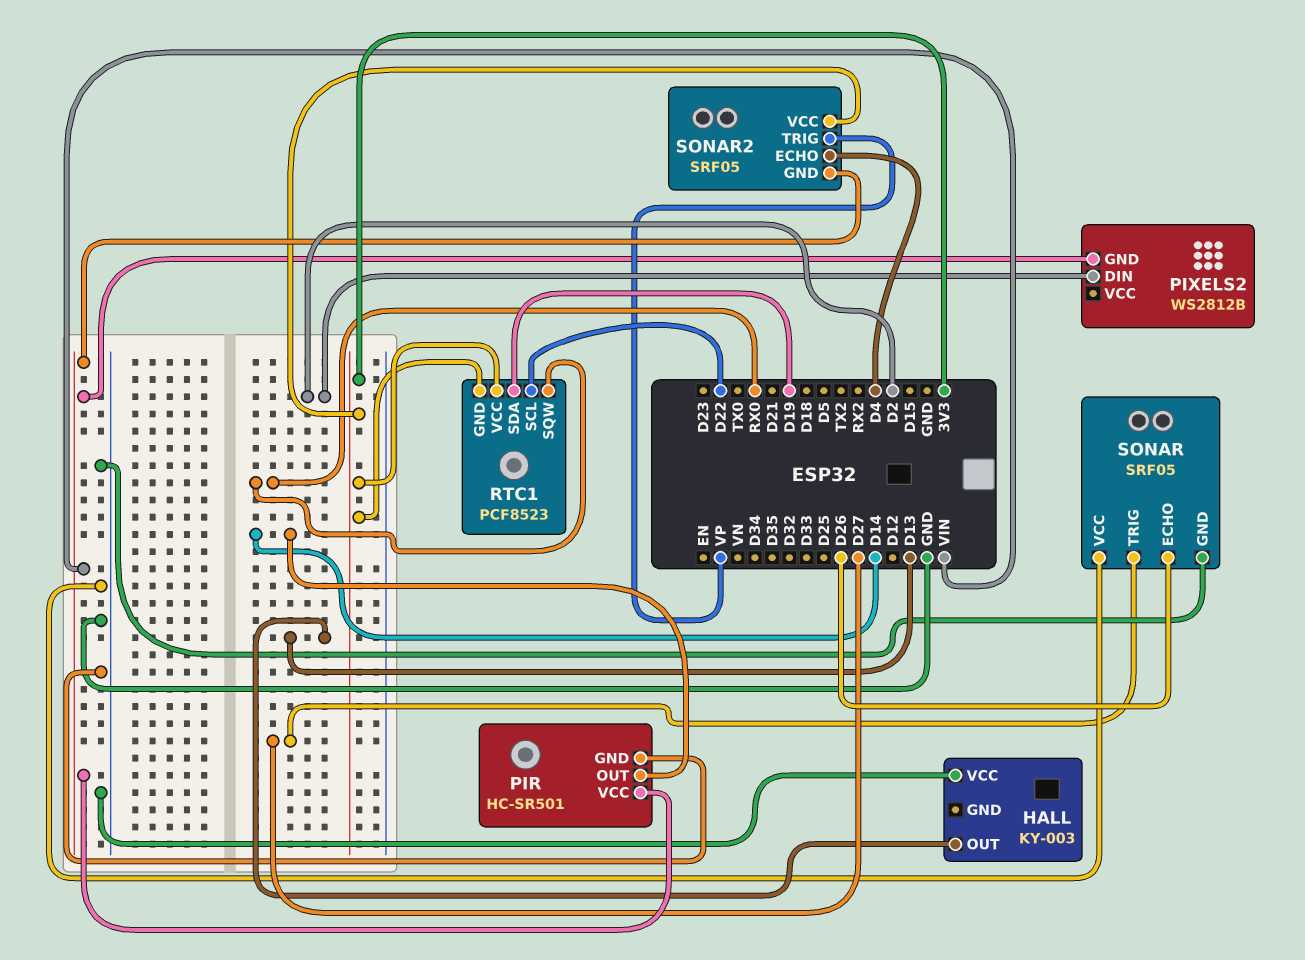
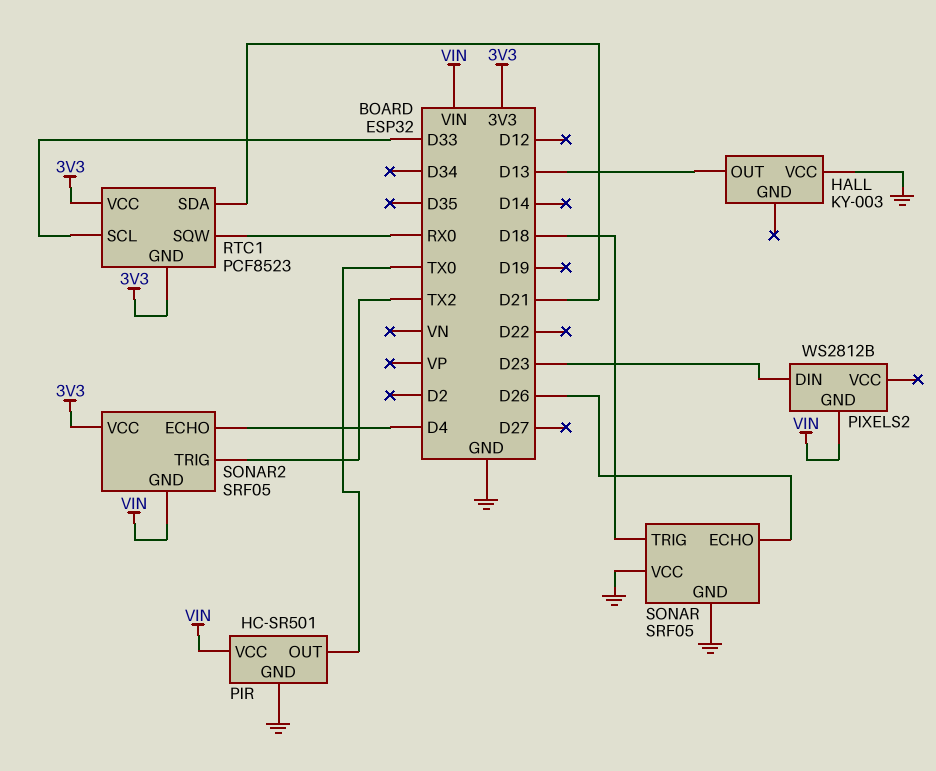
PIR pin OUT: D14 -> TX0
PIXELS2 pin DIN: D2 -> D23
RTC1 pin SCL: D22 -> D33
RTC1 pin SDA: D19 -> D21
SONAR pin TRIG: D27 -> D18
SONAR2 pin TRIG: VP -> TX2

